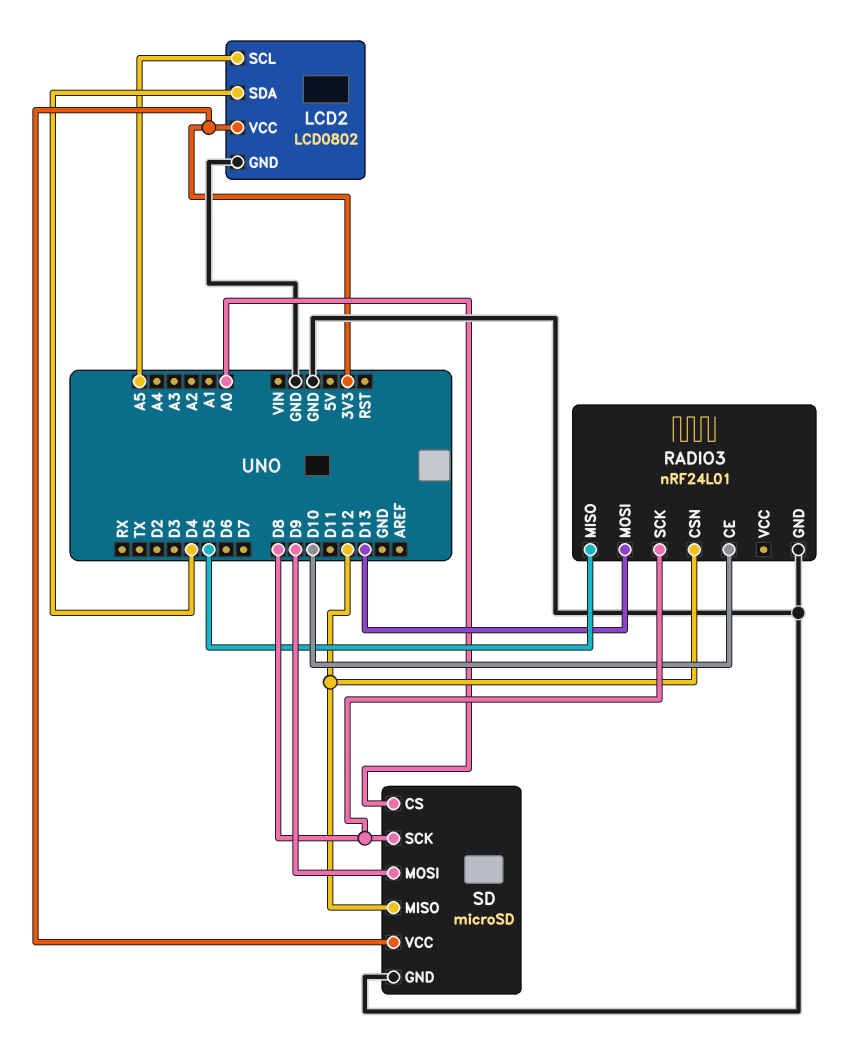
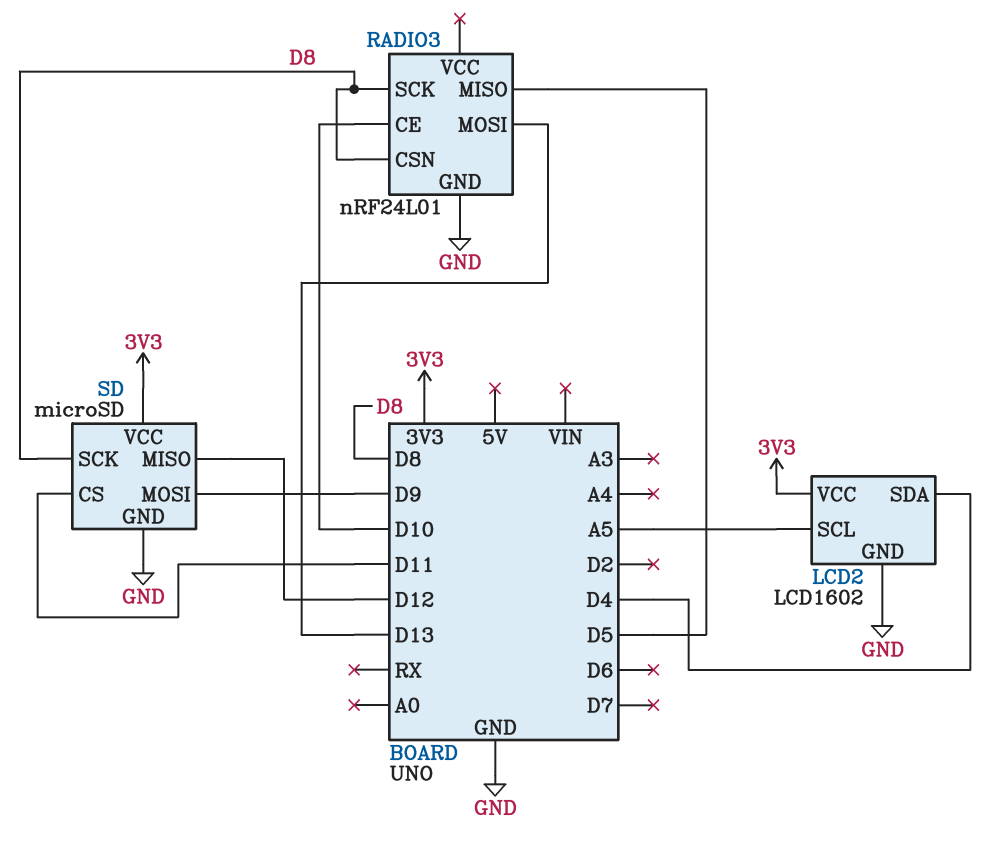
LCD2: LCD0802 -> LCD1602
RADIO3 pin CSN: D12 -> D8
SD pin CS: A0 -> D11

